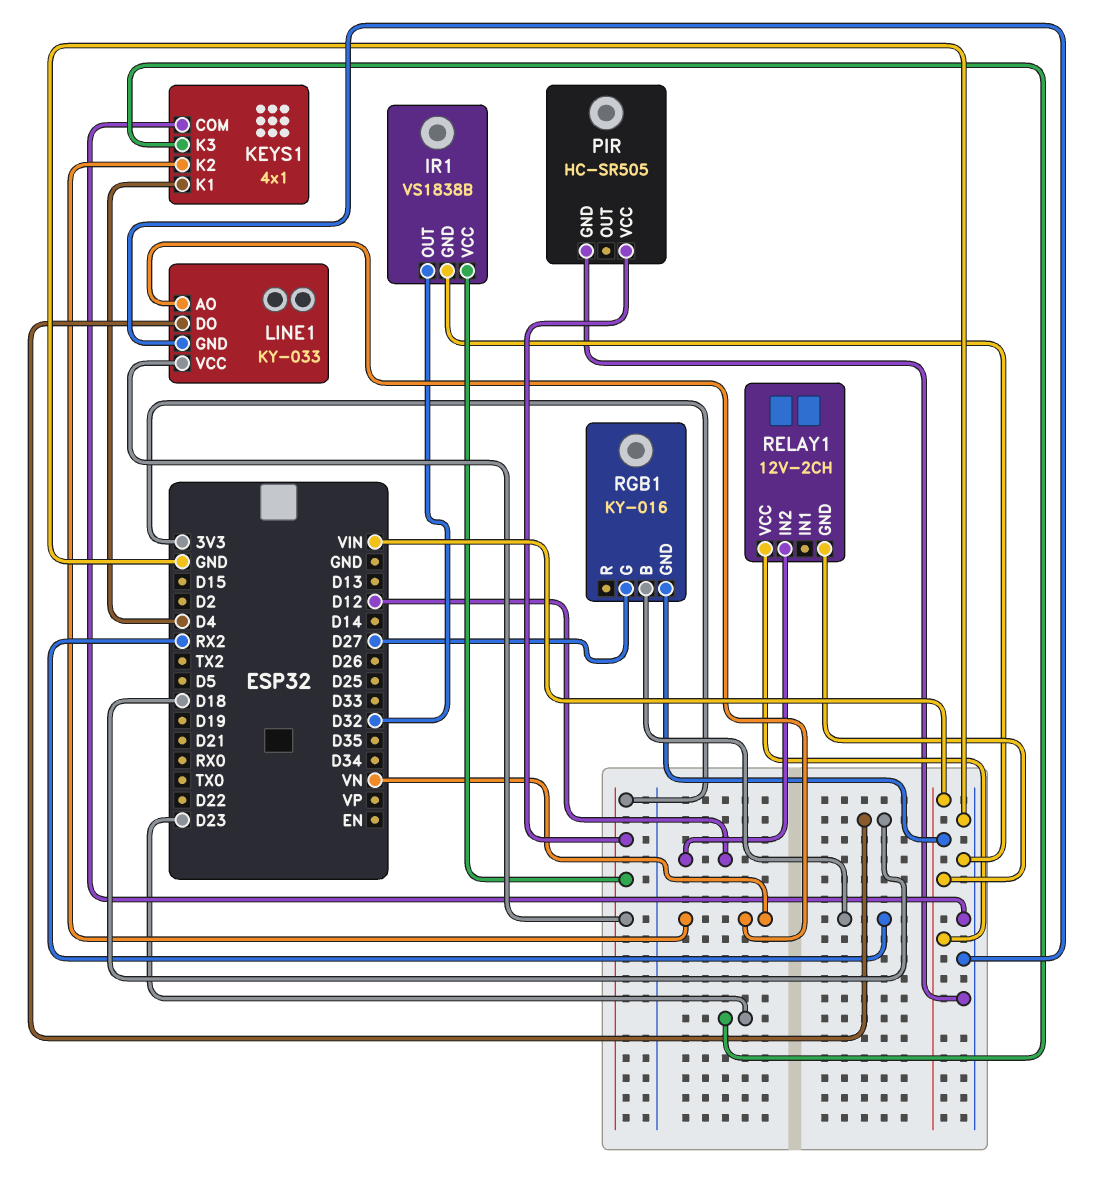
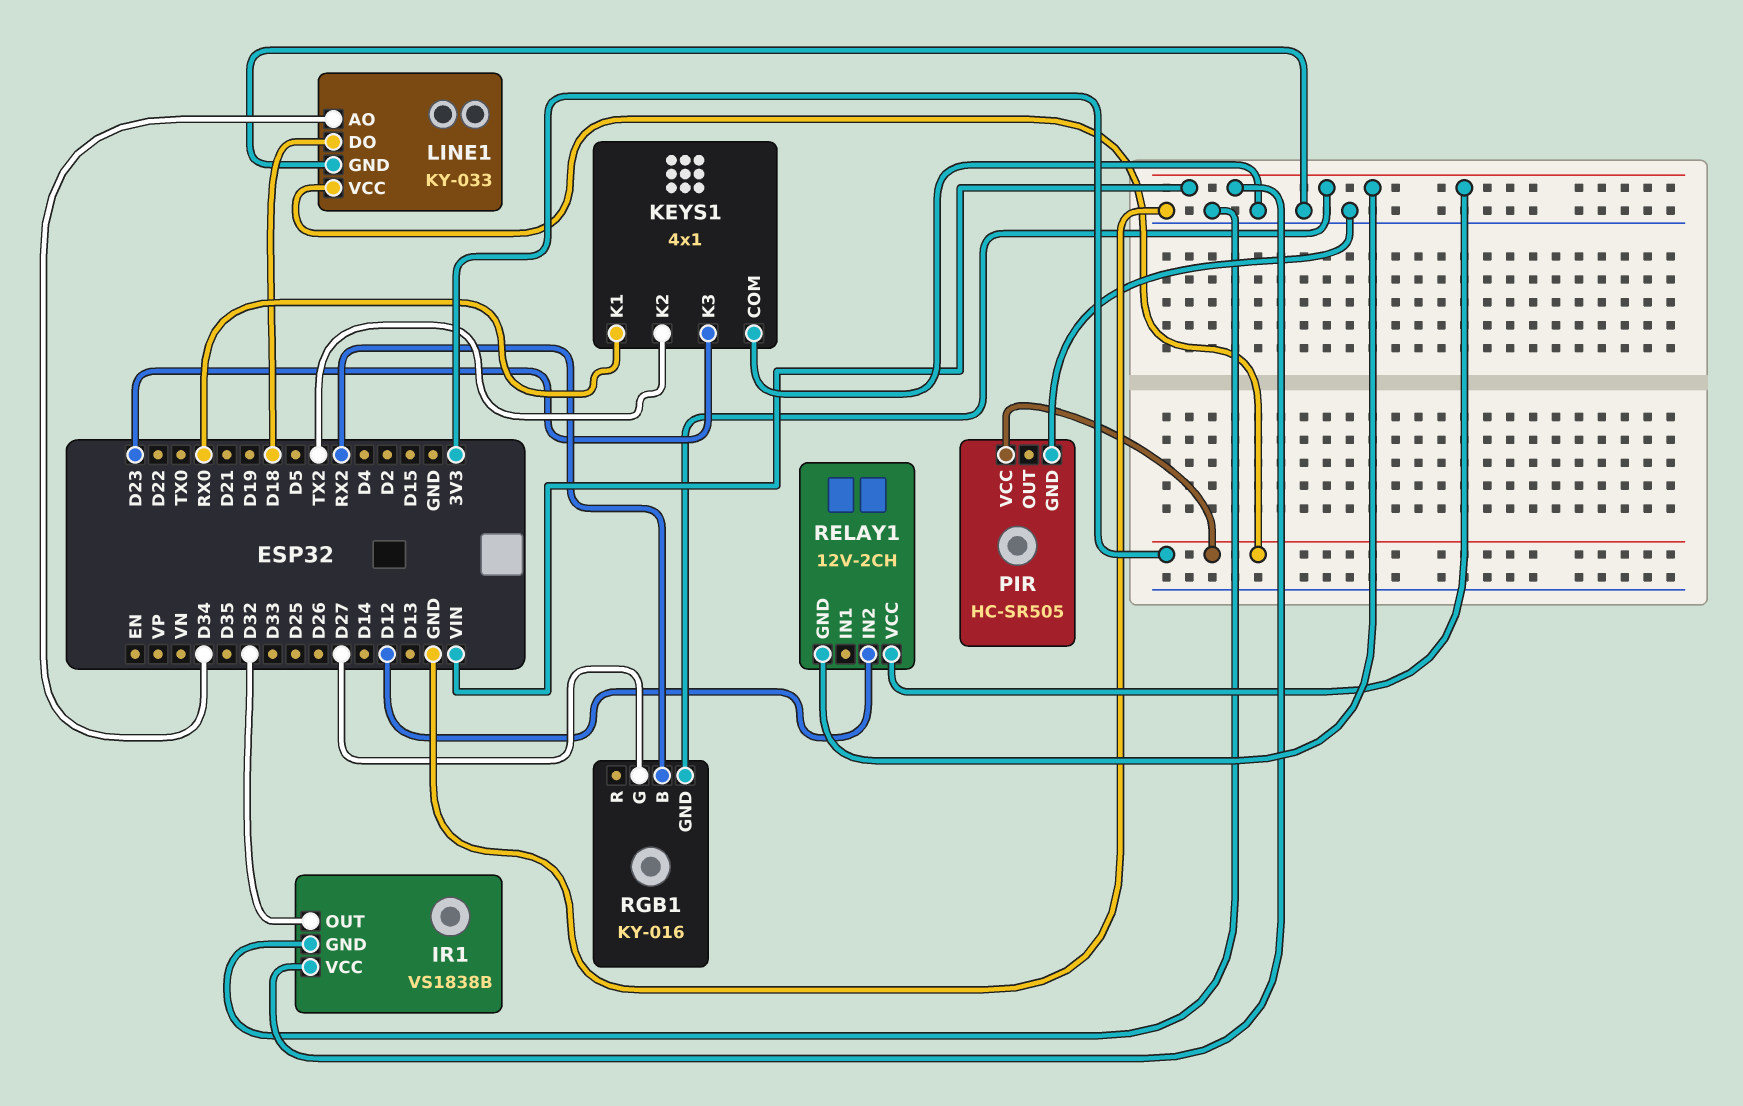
IR1 pin VCC: 3V3 -> VIN
KEYS1 pin K1: D4 -> RX0
KEYS1 pin K2: VN -> TX2
LINE1 pin AO: VN -> D34

